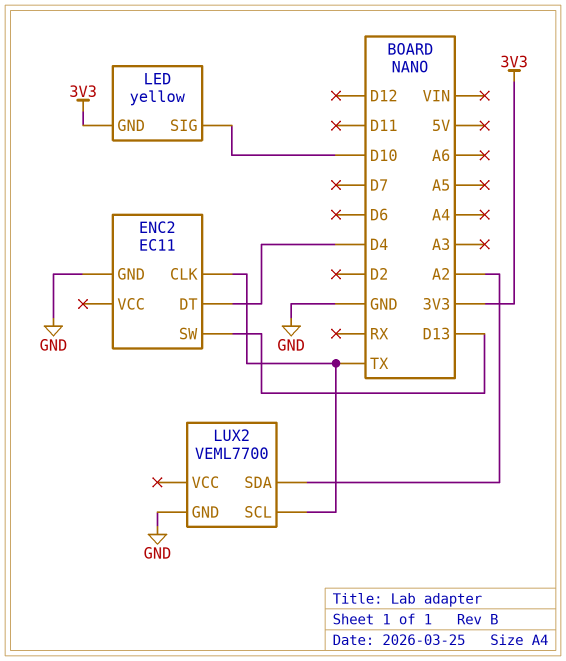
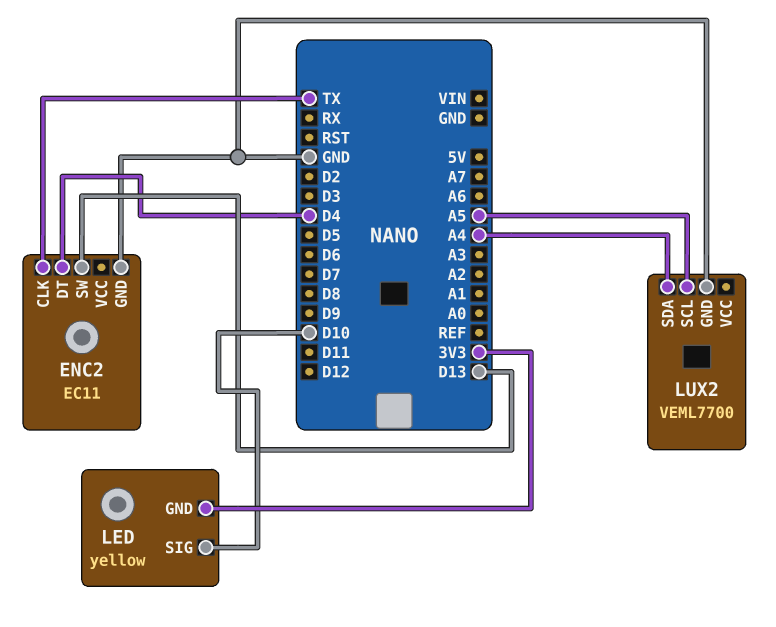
LUX2 pin SCL: TX -> A5
LUX2 pin SDA: A2 -> A4

